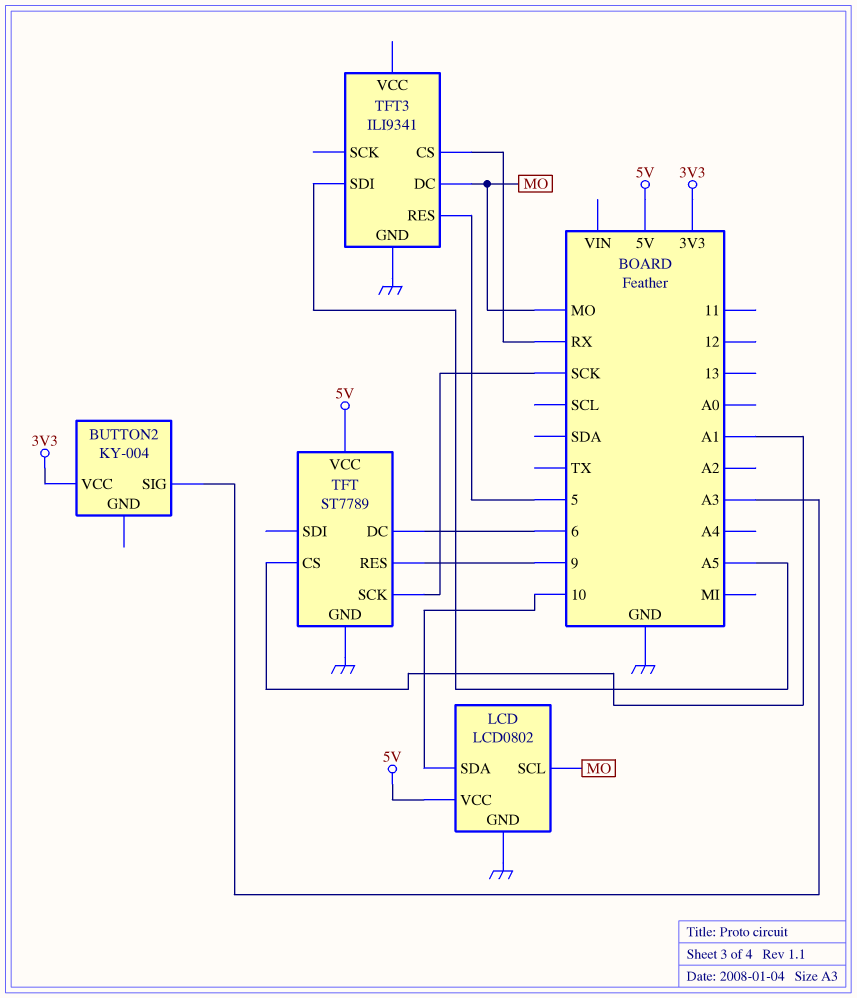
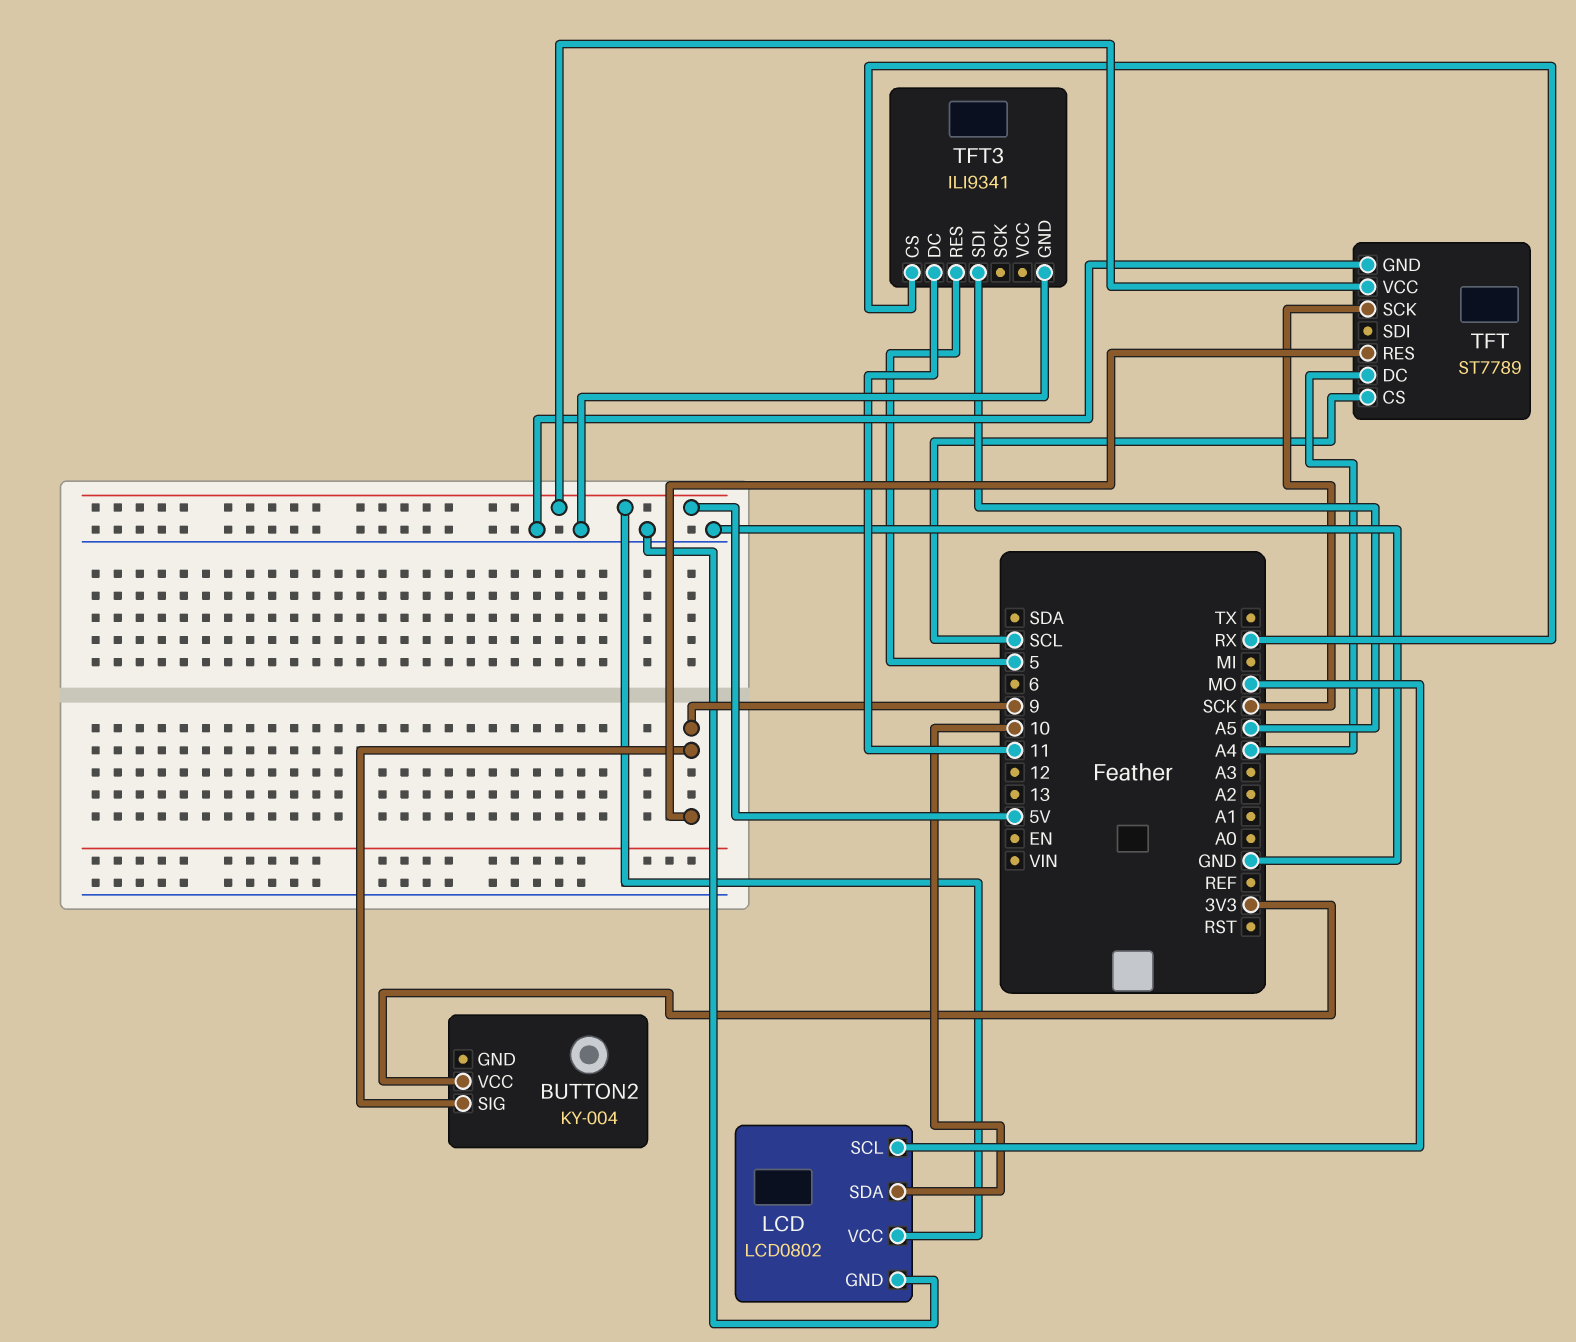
BUTTON2 pin SIG: A3 -> 9
TFT pin CS: A1 -> SCL
TFT pin DC: 6 -> A4
TFT3 pin DC: MO -> 11

